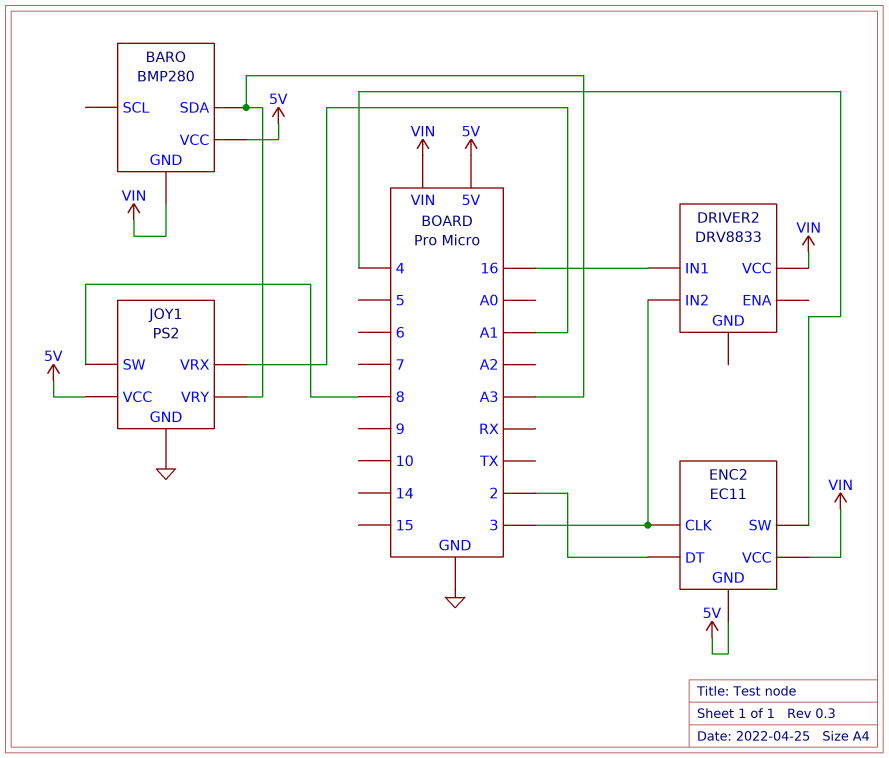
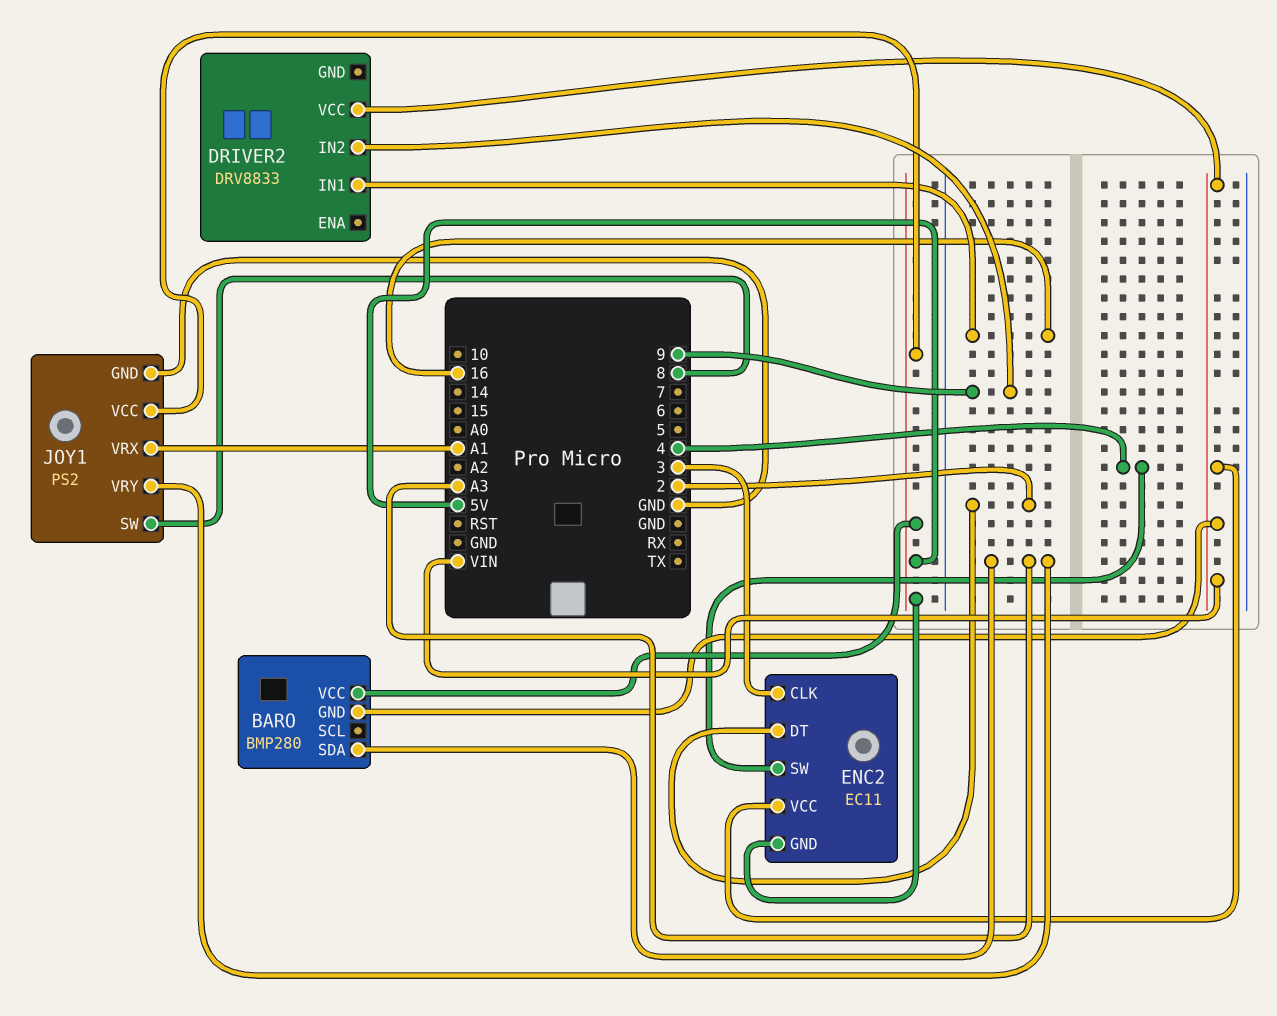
DRIVER2 pin IN2: 3 -> 9

